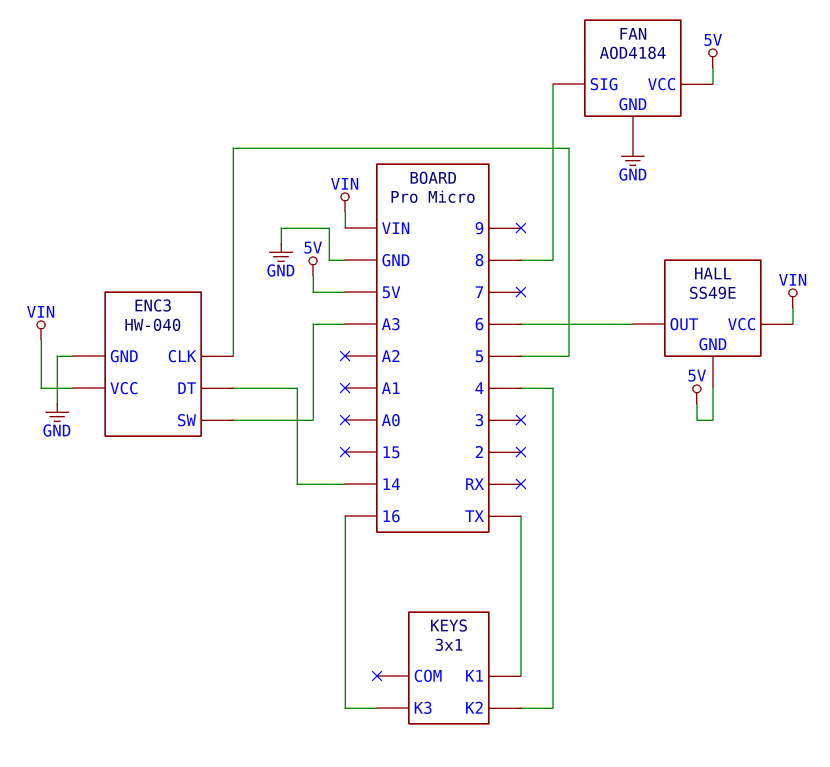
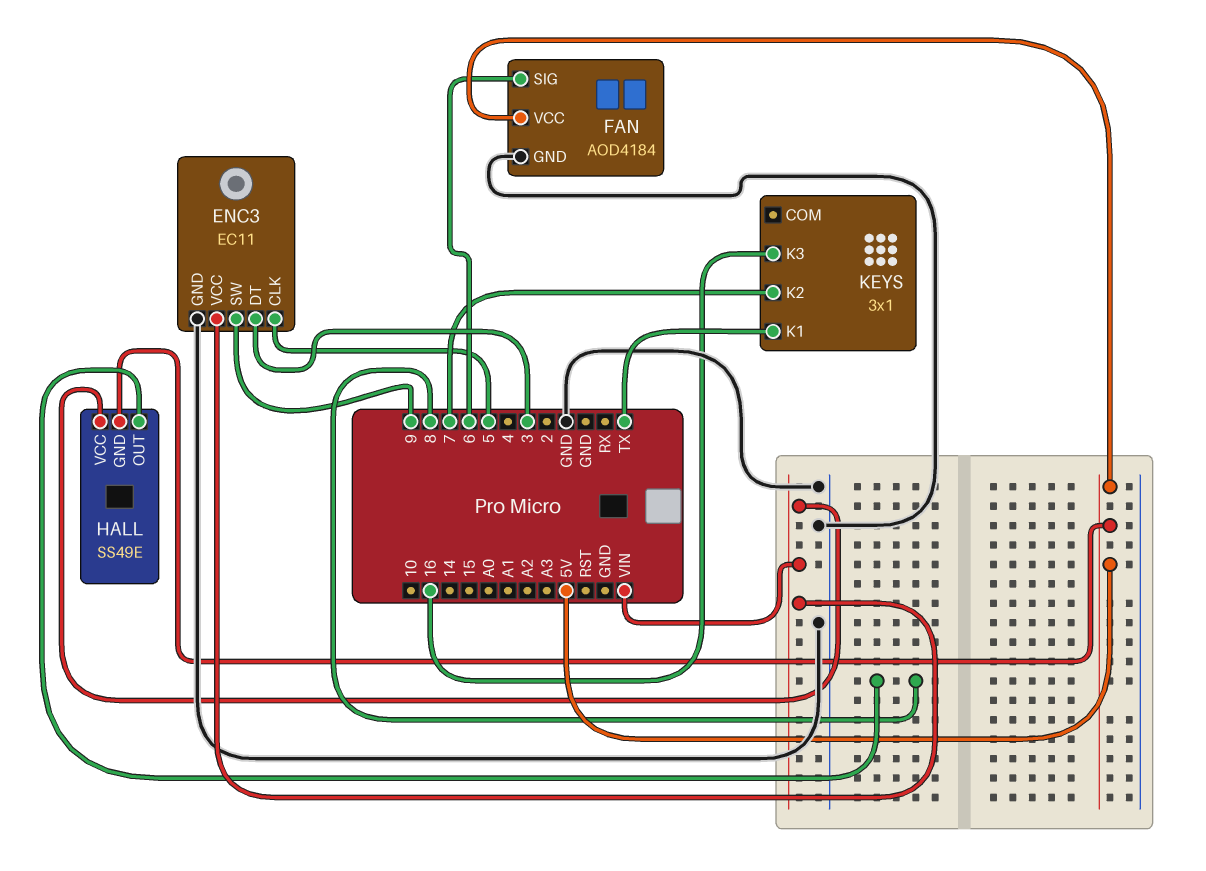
ENC3: HW-040 -> EC11
ENC3 pin DT: 14 -> 3
ENC3 pin SW: A3 -> 9
FAN pin SIG: 8 -> 6
HALL pin OUT: 6 -> 8
KEYS pin K2: 4 -> 7

